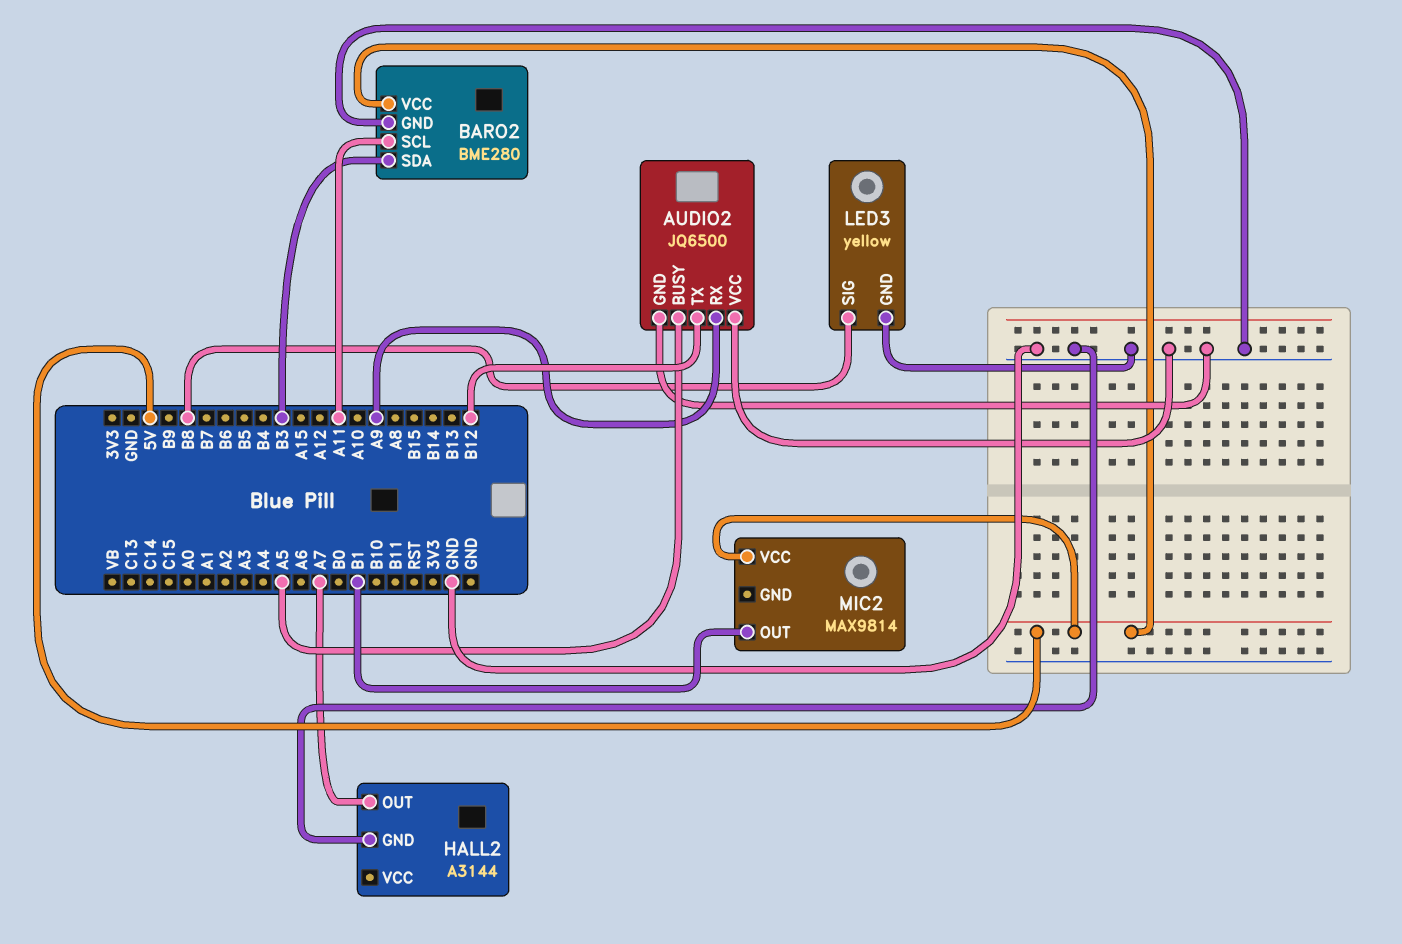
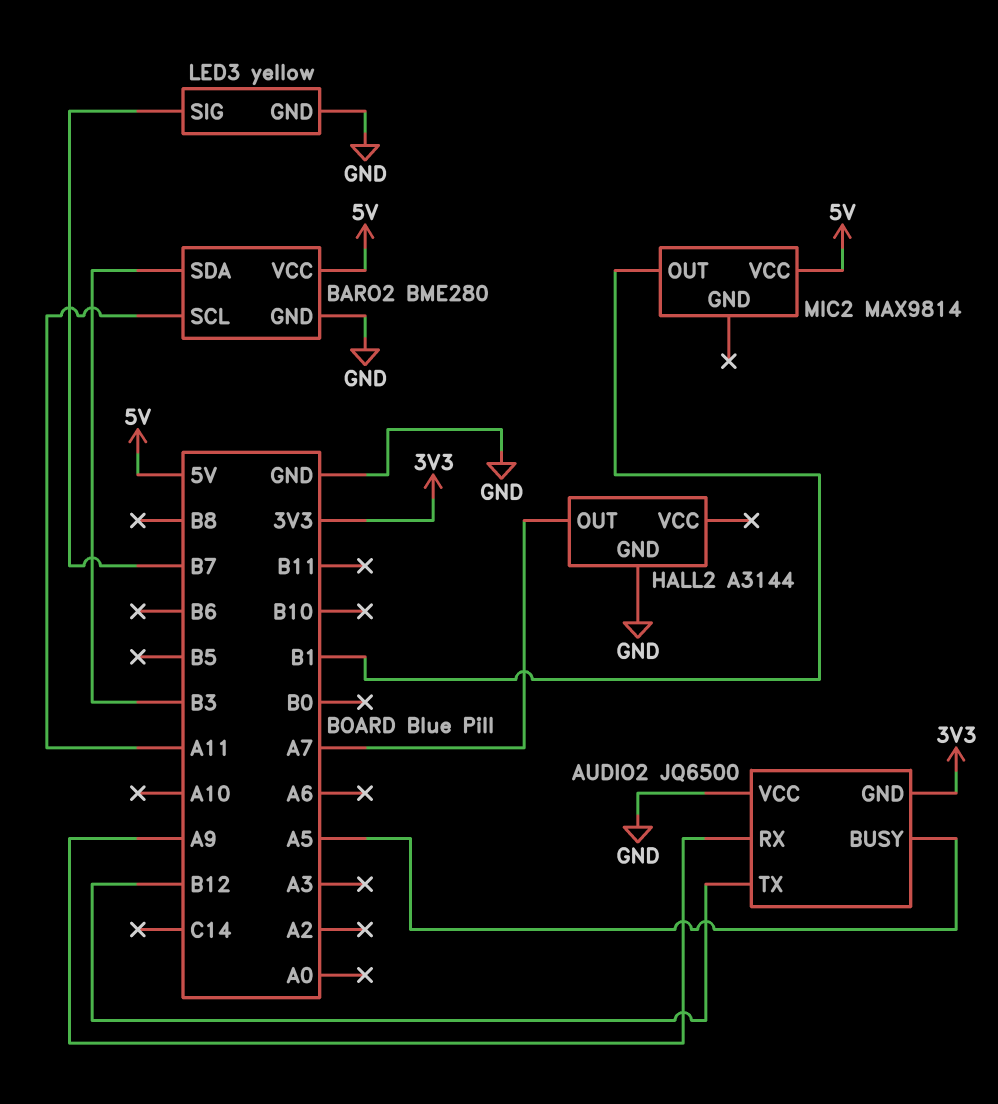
AUDIO2 pin GND: GND -> 3V3
LED3 pin SIG: B8 -> B7

